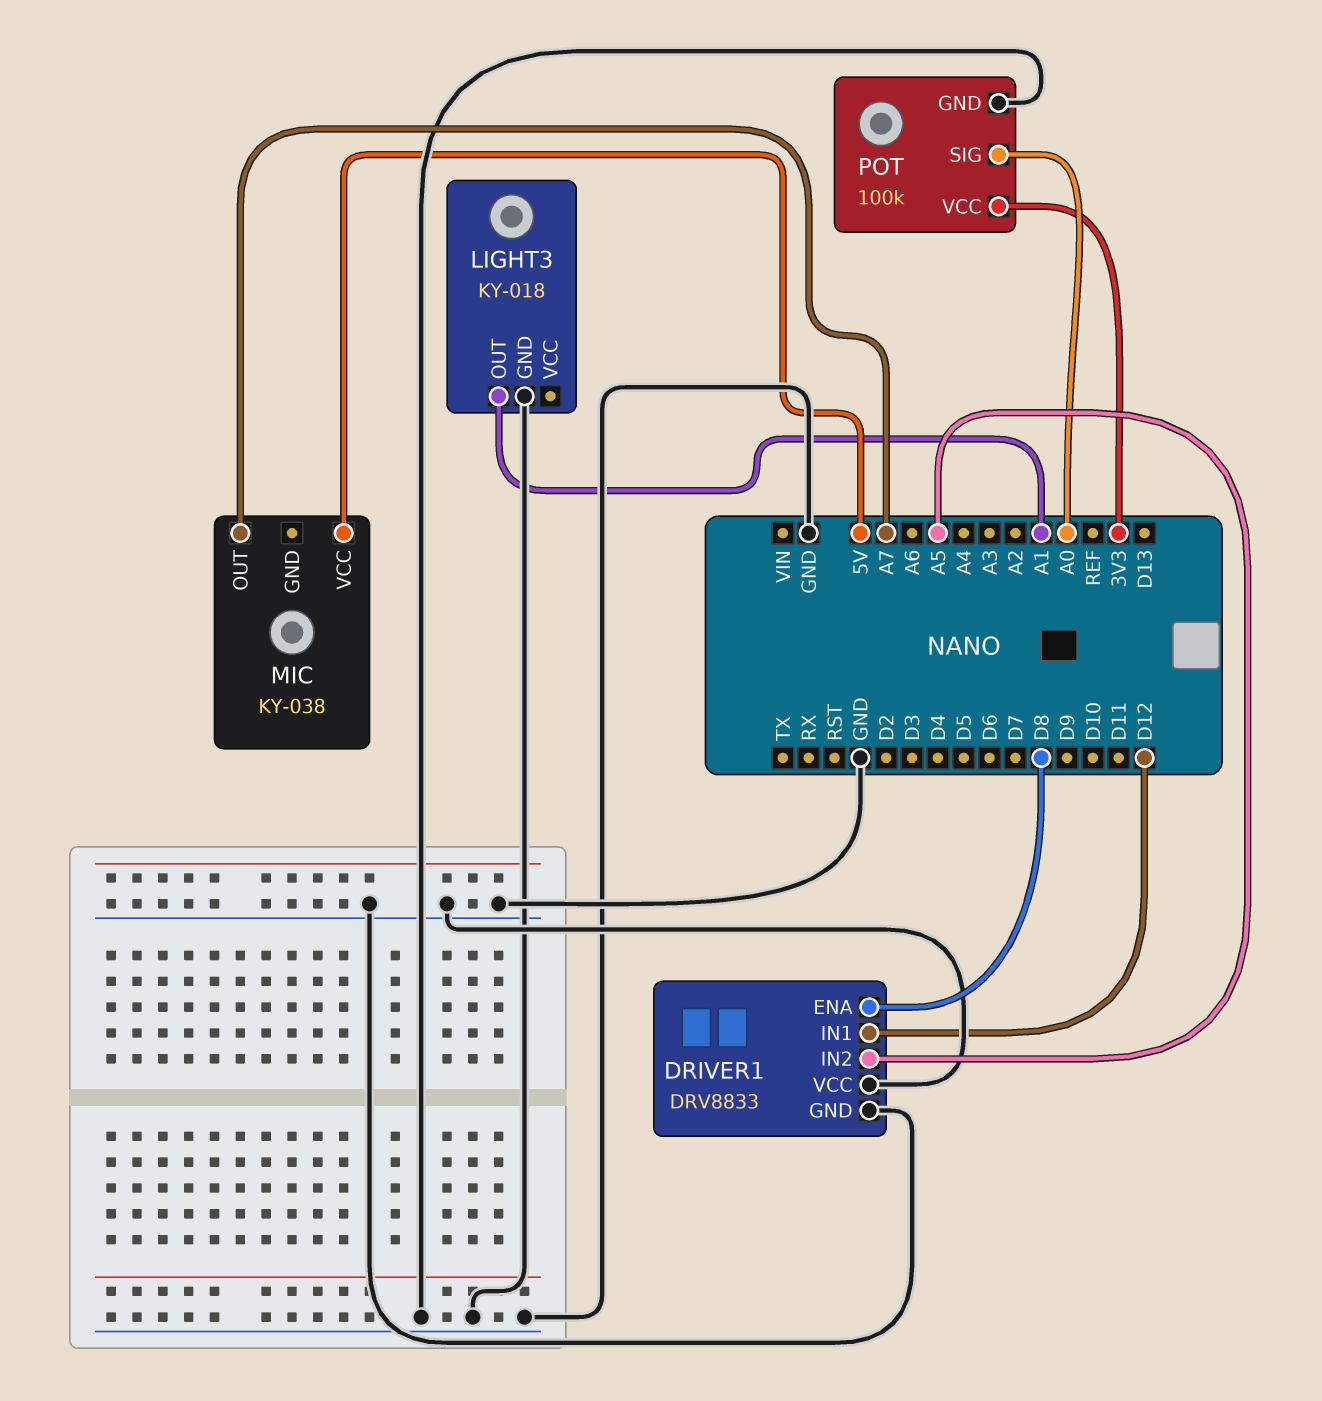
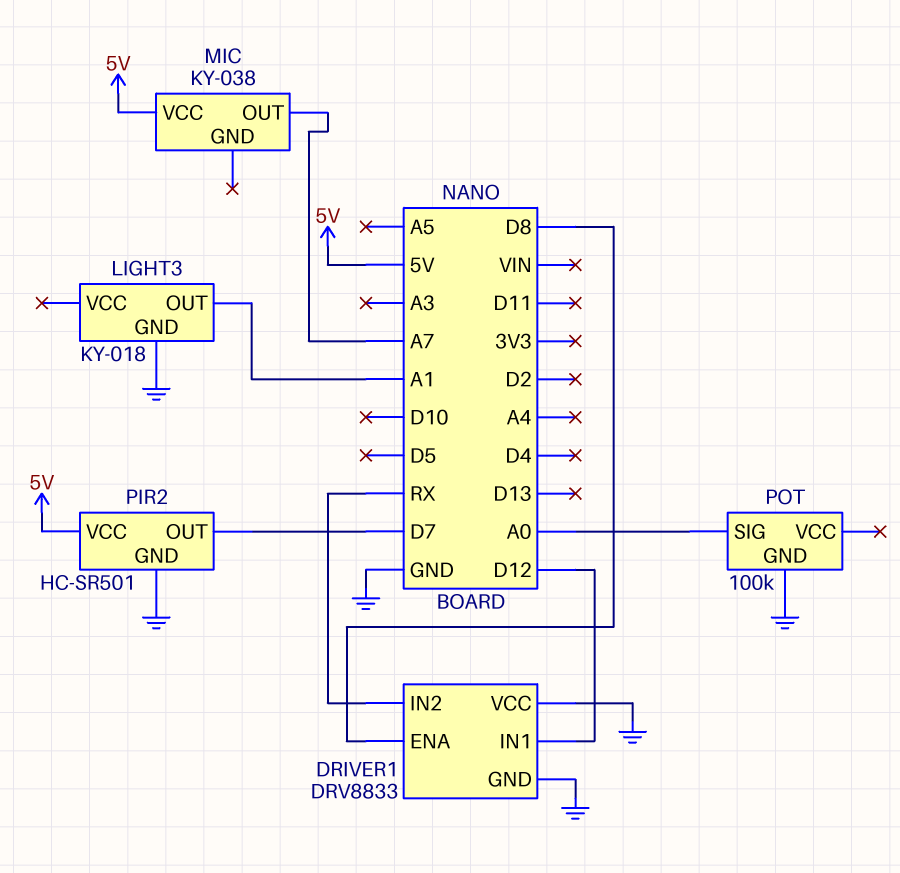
DRIVER1 pin IN2: A5 -> RX
PIR2: none -> HC-SR501
PIR2 pin GND: none -> GND
PIR2 pin OUT: none -> D7
PIR2 pin VCC: none -> 5V
POT pin VCC: 3V3 -> none

